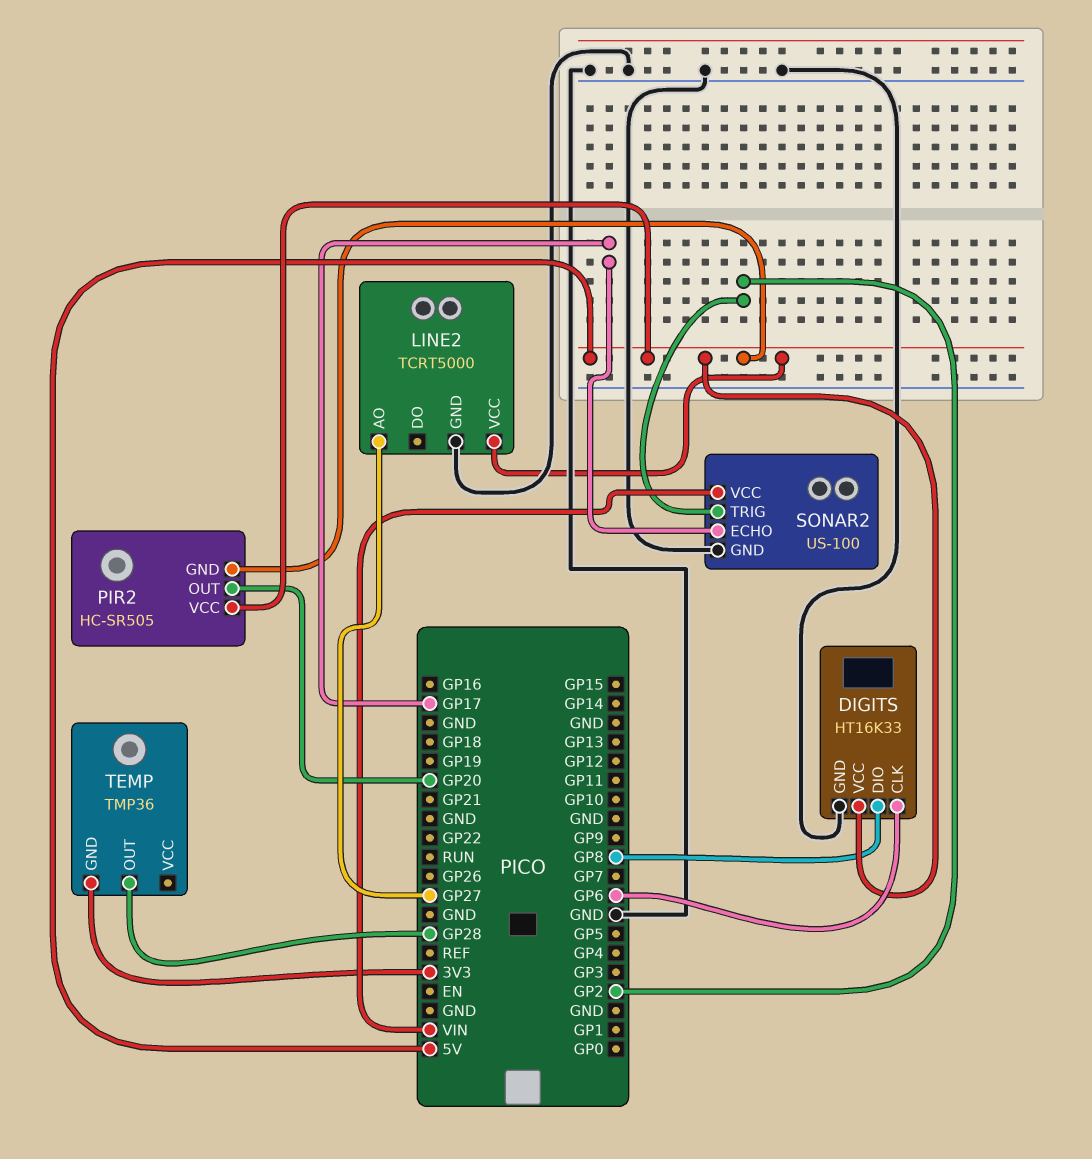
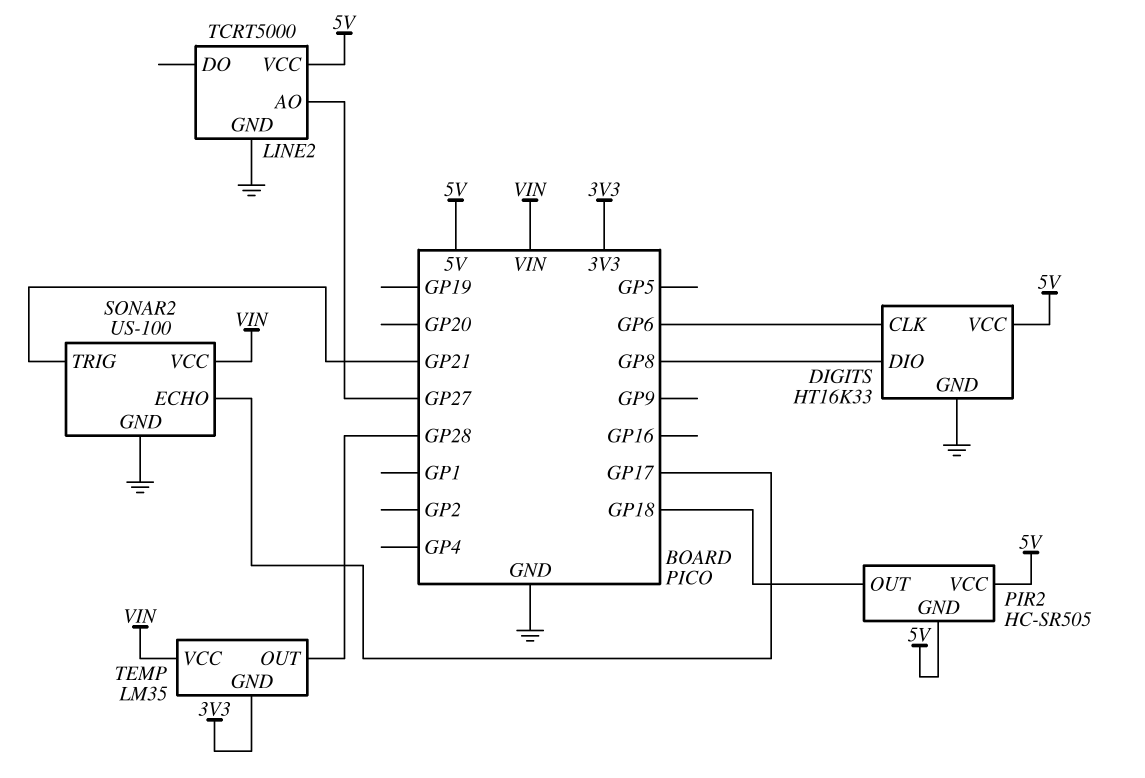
PIR2 pin OUT: GP20 -> GP18
SONAR2 pin TRIG: GP2 -> GP21
TEMP: TMP36 -> LM35
TEMP pin VCC: none -> VIN

